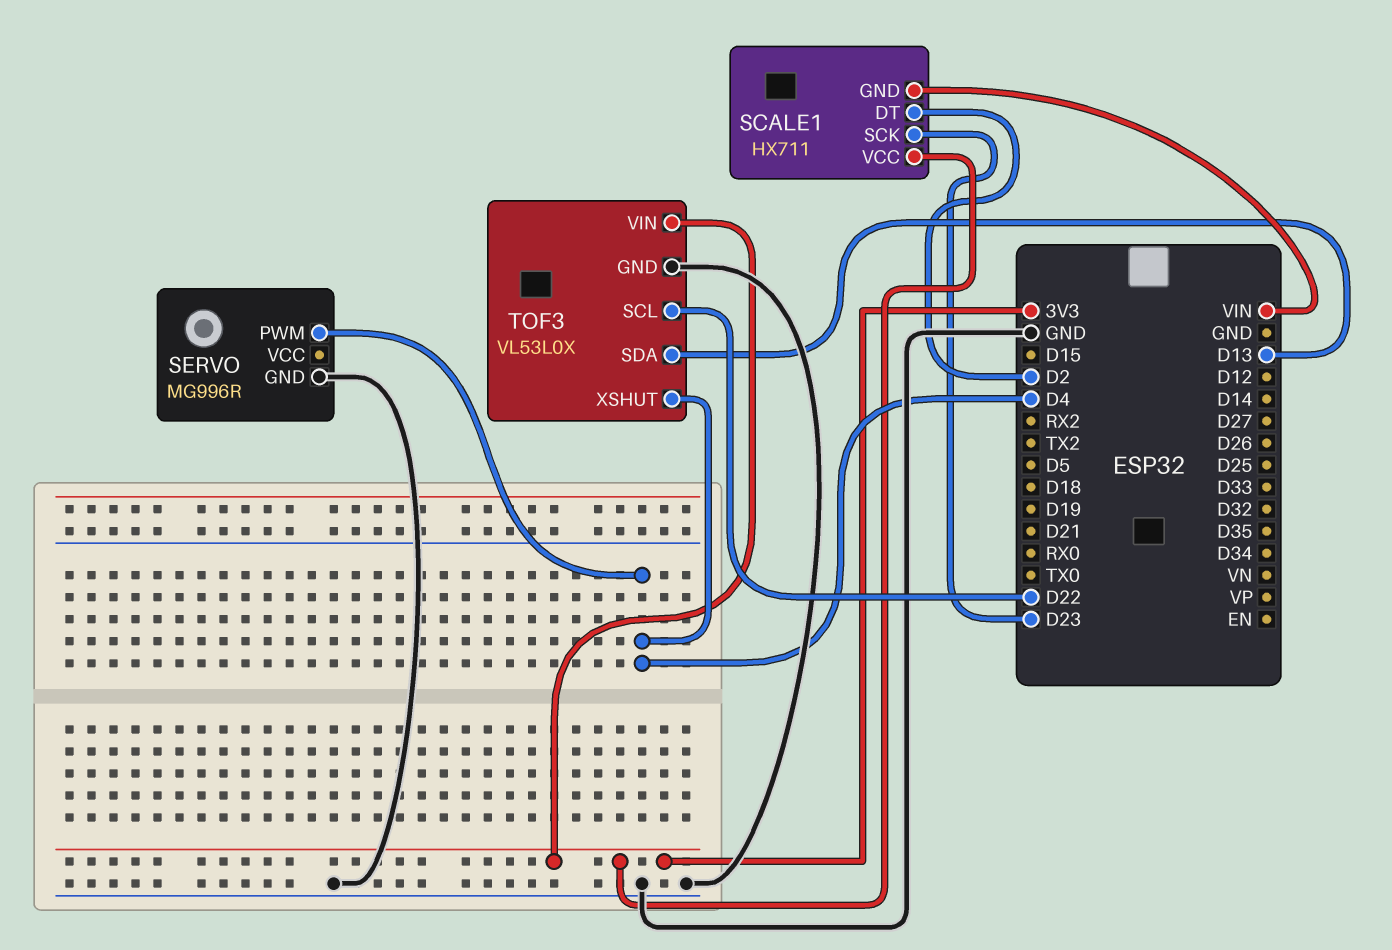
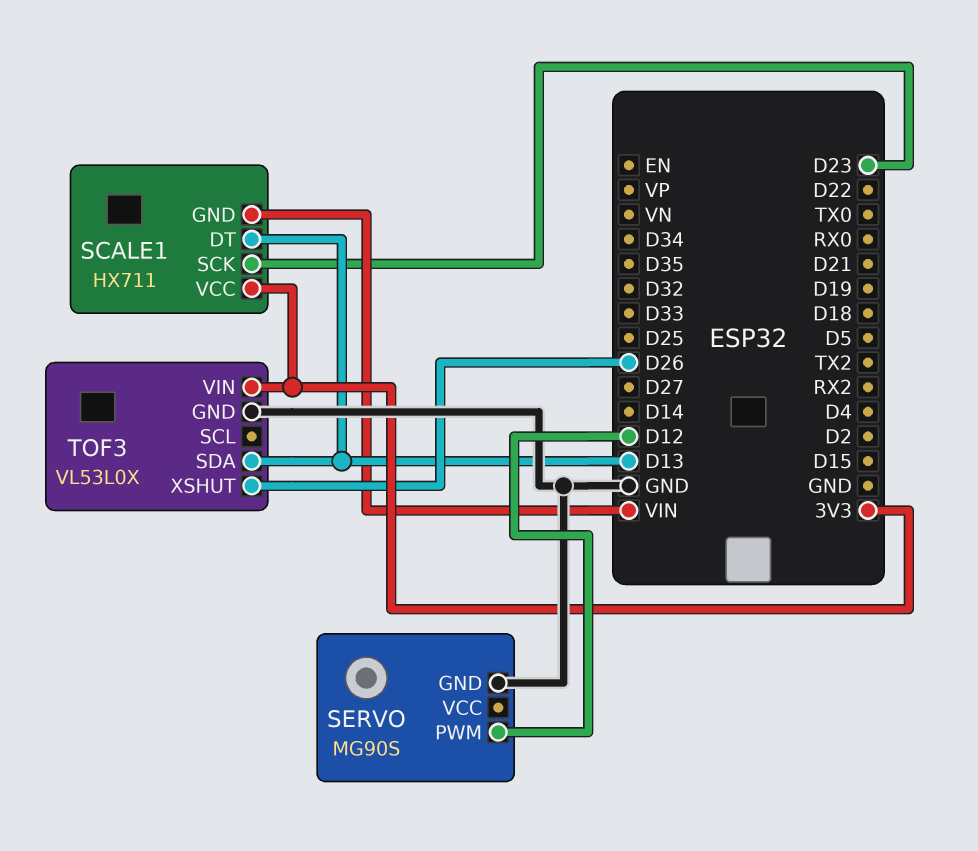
SCALE1 pin DT: D2 -> D13
SERVO: MG996R -> MG90S
SERVO pin PWM: D4 -> D12
TOF3 pin SCL: D22 -> none
TOF3 pin XSHUT: D4 -> D26

